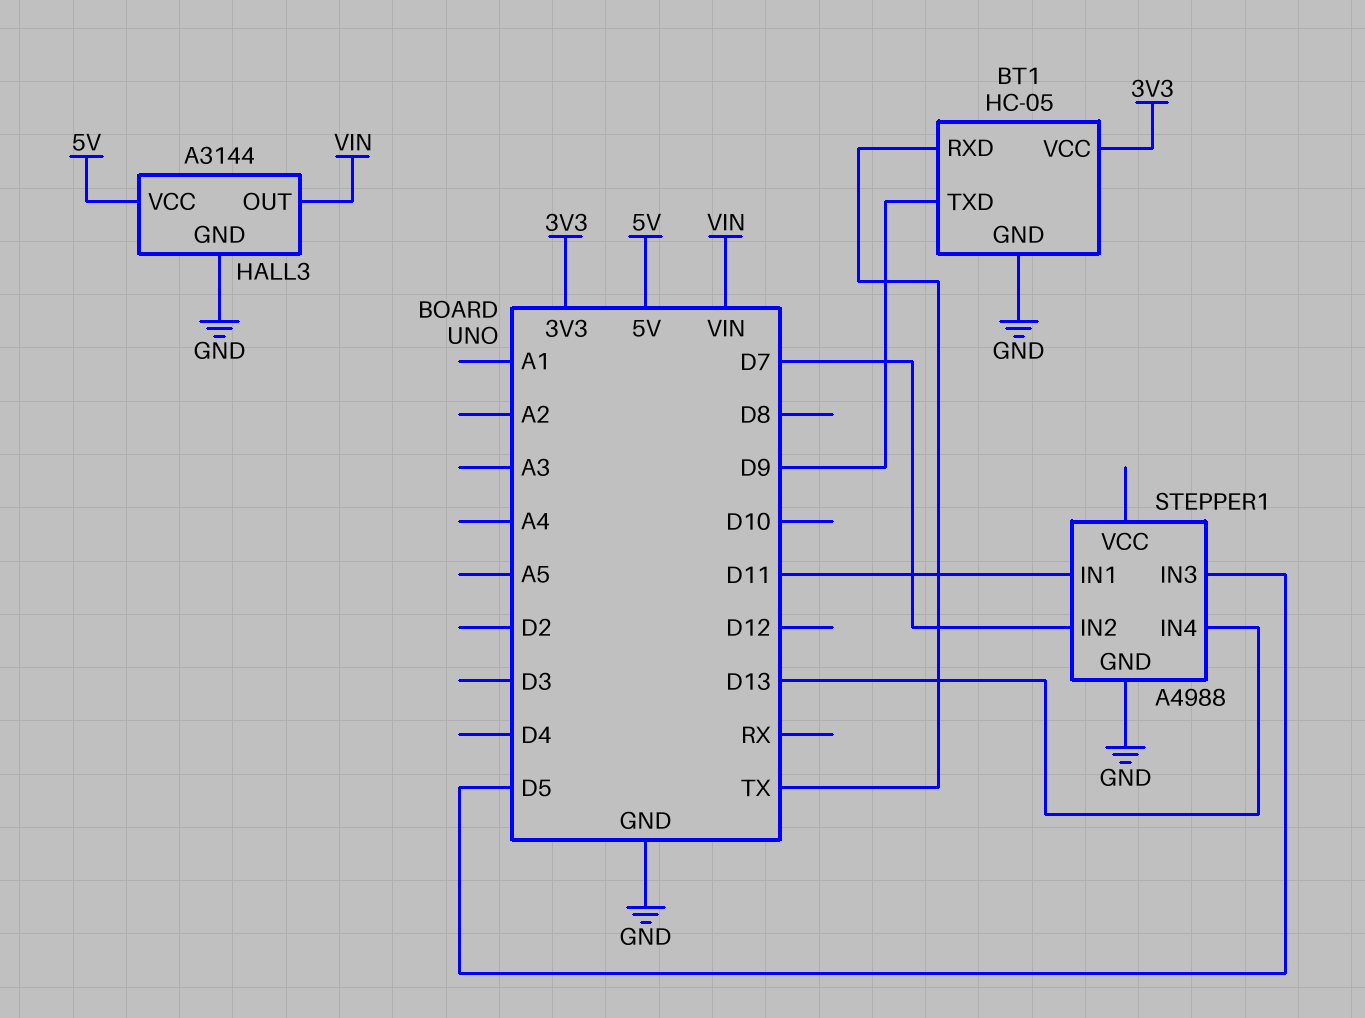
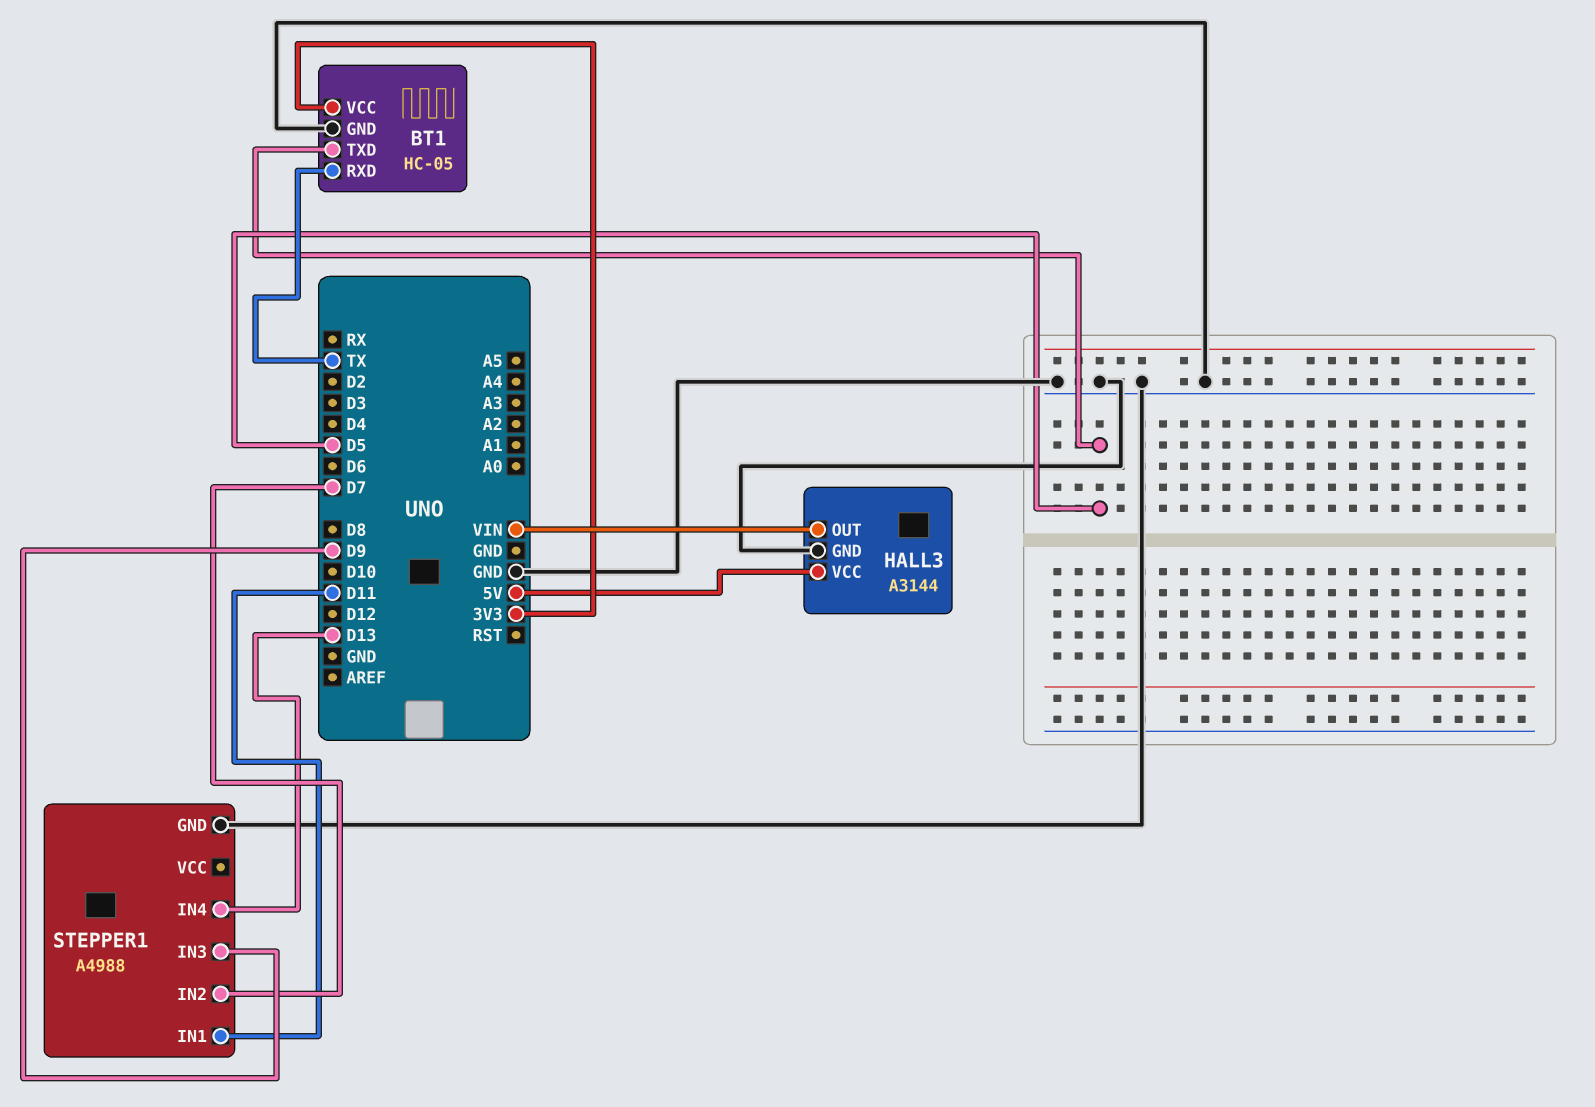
BT1 pin TXD: D9 -> D5
STEPPER1 pin IN3: D5 -> D9

